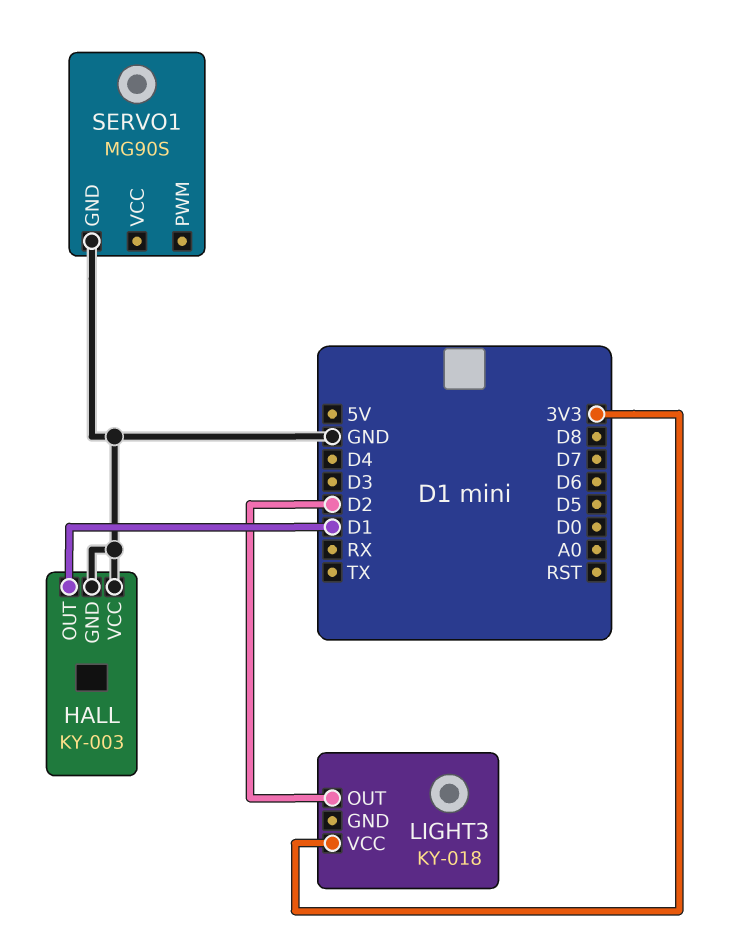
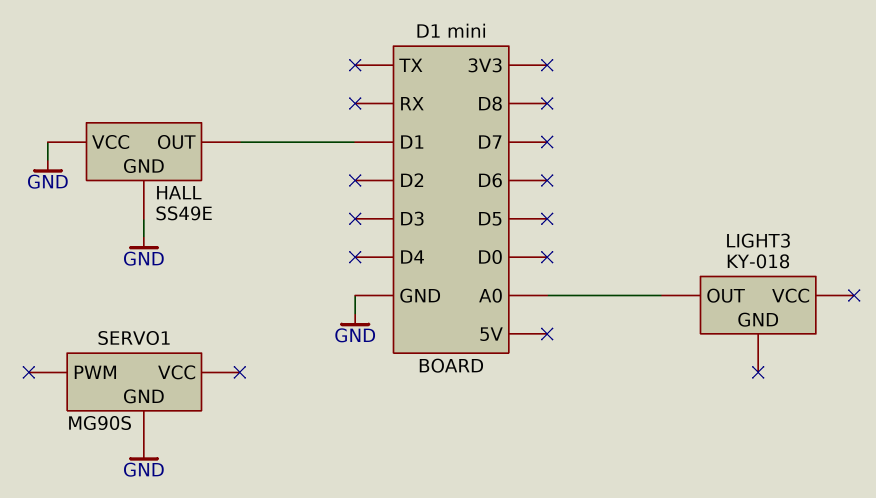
HALL: KY-003 -> SS49E
LIGHT3 pin OUT: D2 -> A0
LIGHT3 pin VCC: 3V3 -> none

